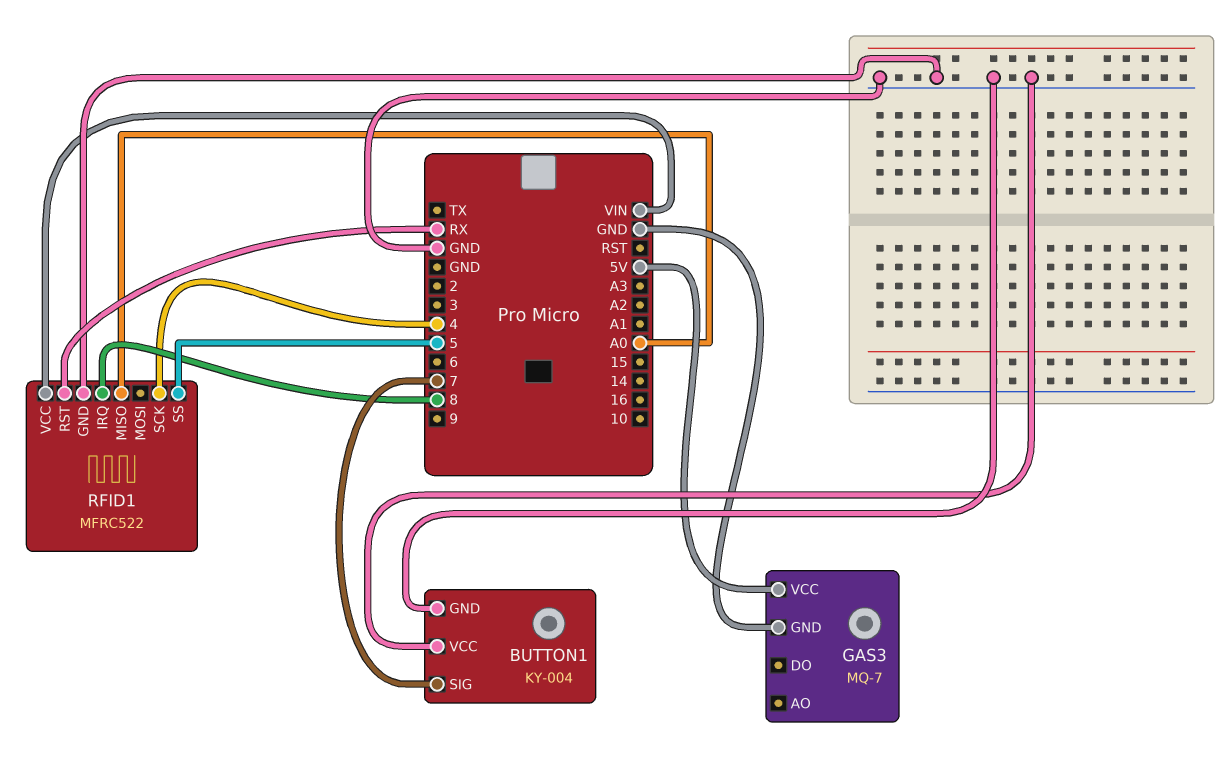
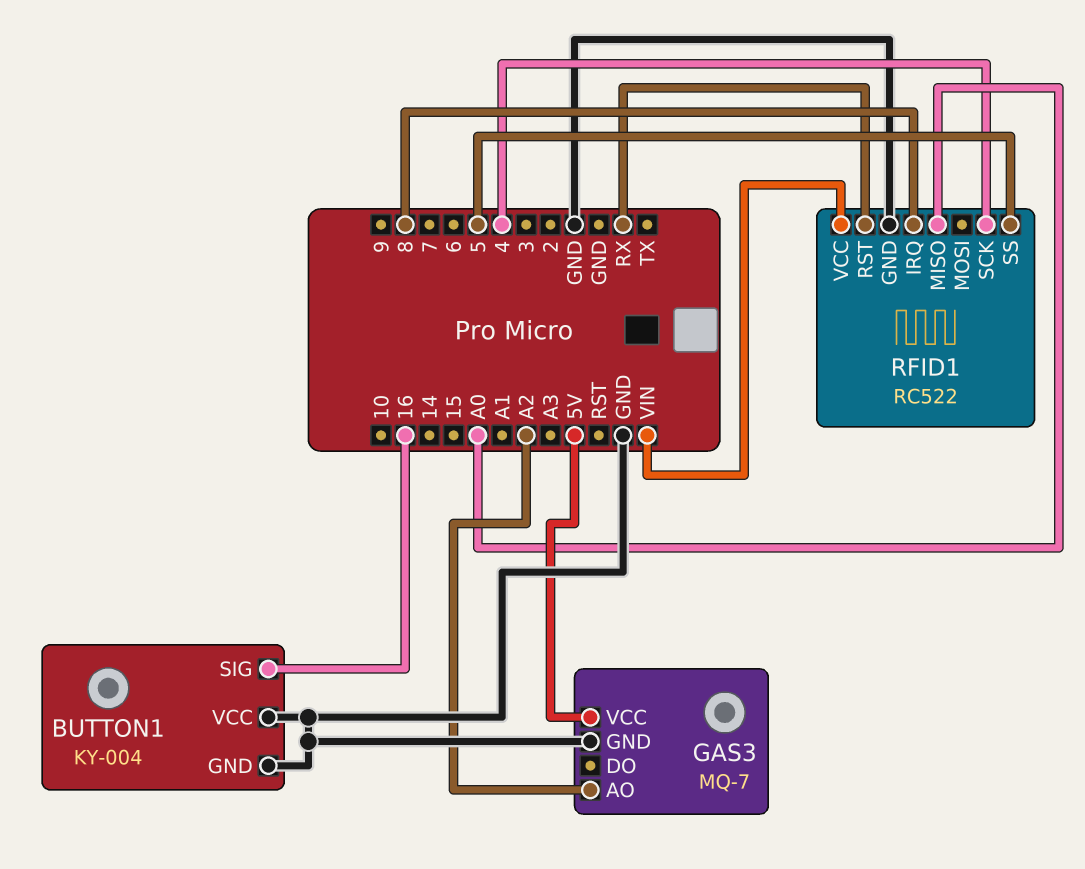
BUTTON1 pin SIG: 7 -> 16
GAS3 pin AO: none -> A2
RFID1: MFRC522 -> RC522

